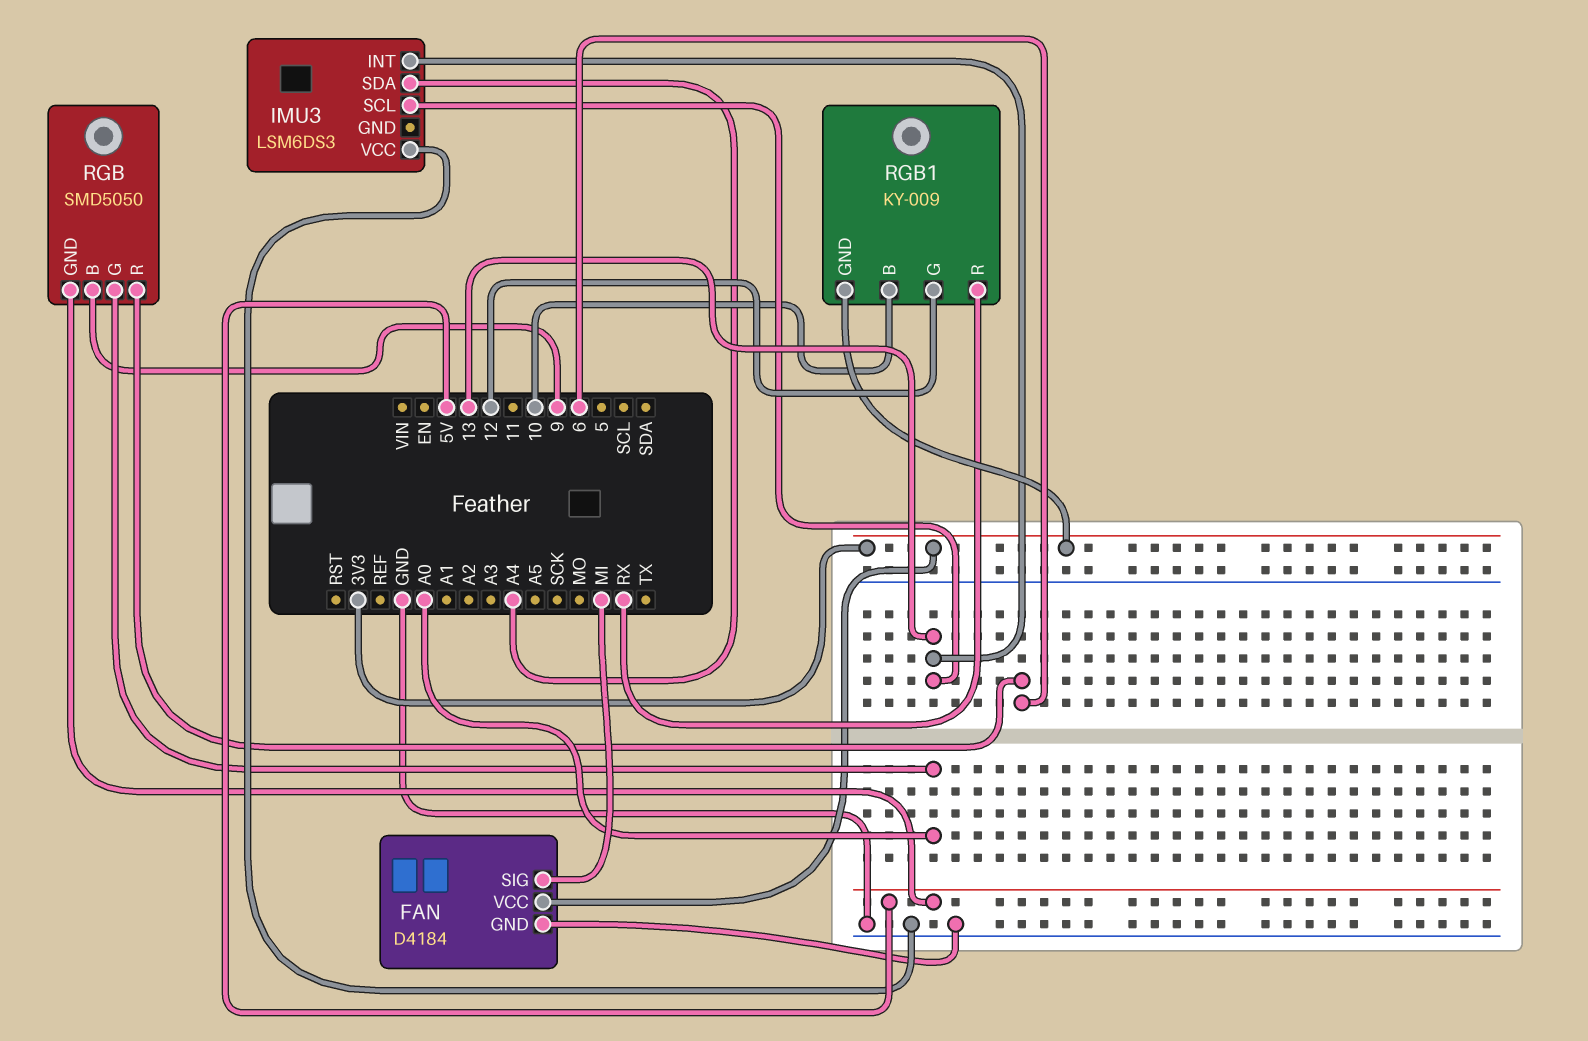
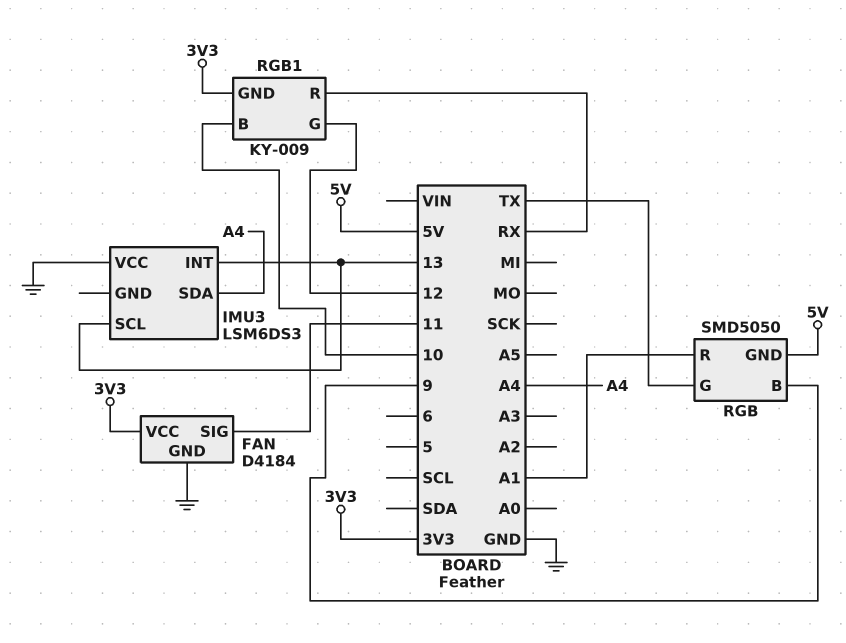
FAN pin SIG: MI -> 11
RGB pin G: A0 -> TX
RGB pin R: 6 -> A1

